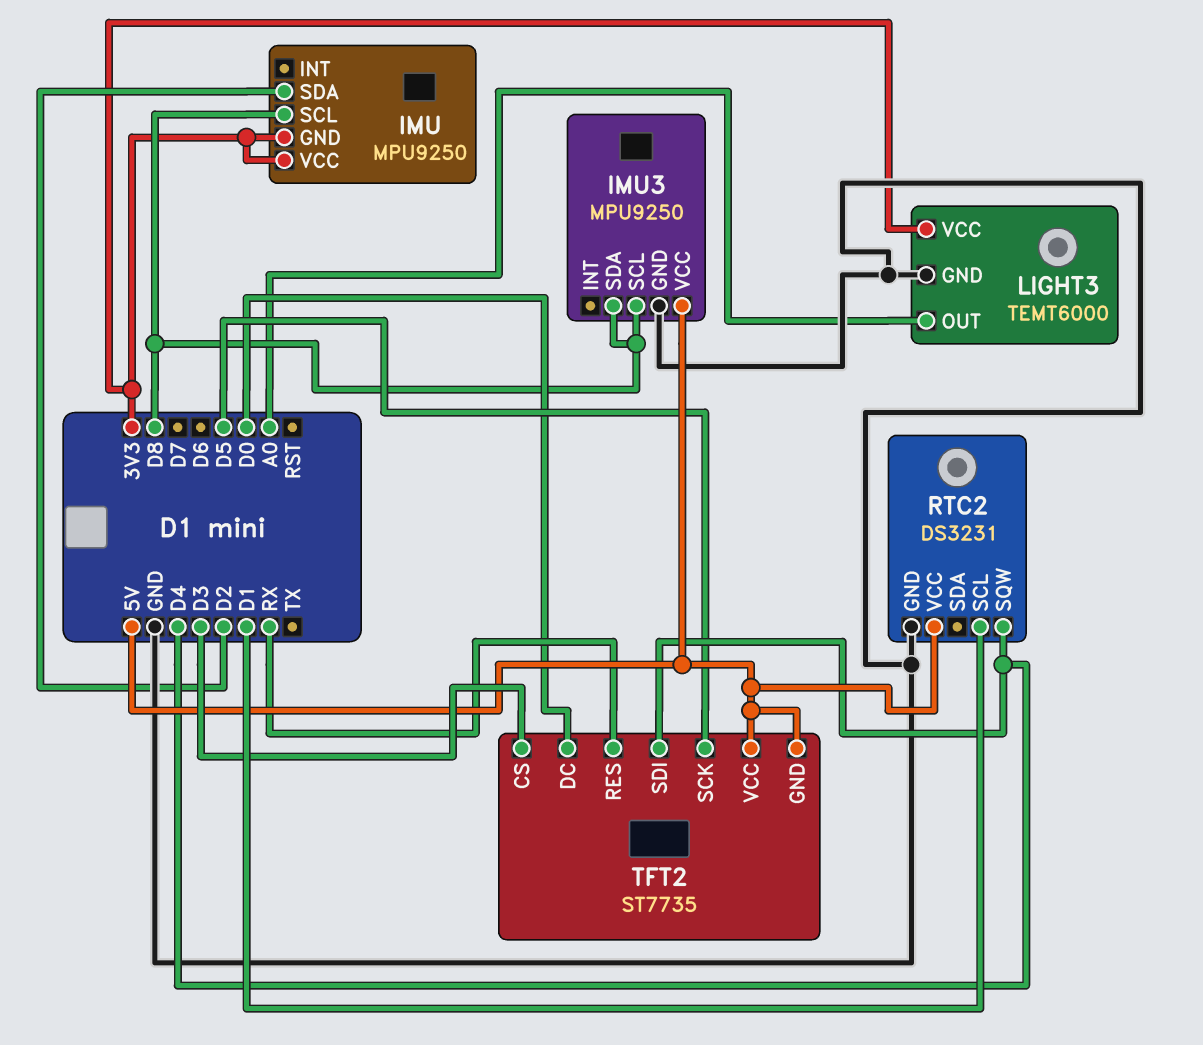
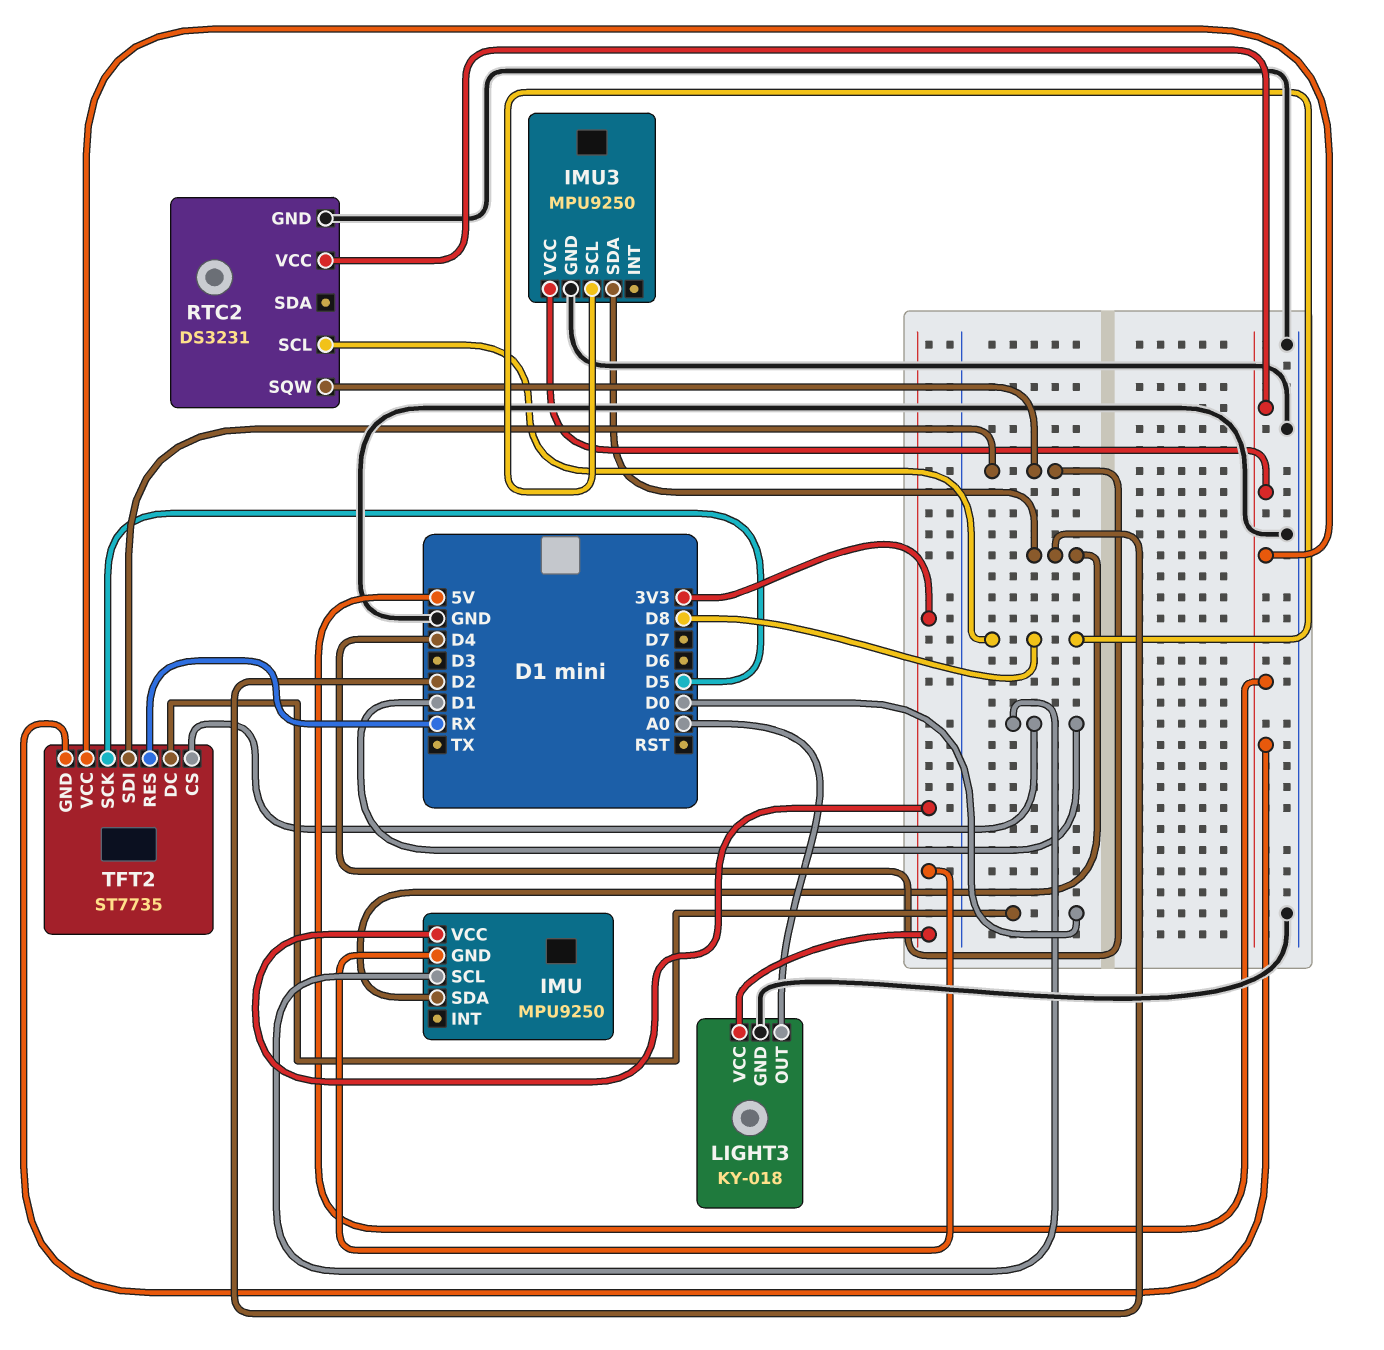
IMU pin SCL: D8 -> D1
IMU3 pin SDA: D8 -> D2
LIGHT3: TEMT6000 -> KY-018
RTC2 pin SCL: D1 -> D8
TFT2 pin CS: D3 -> D1

